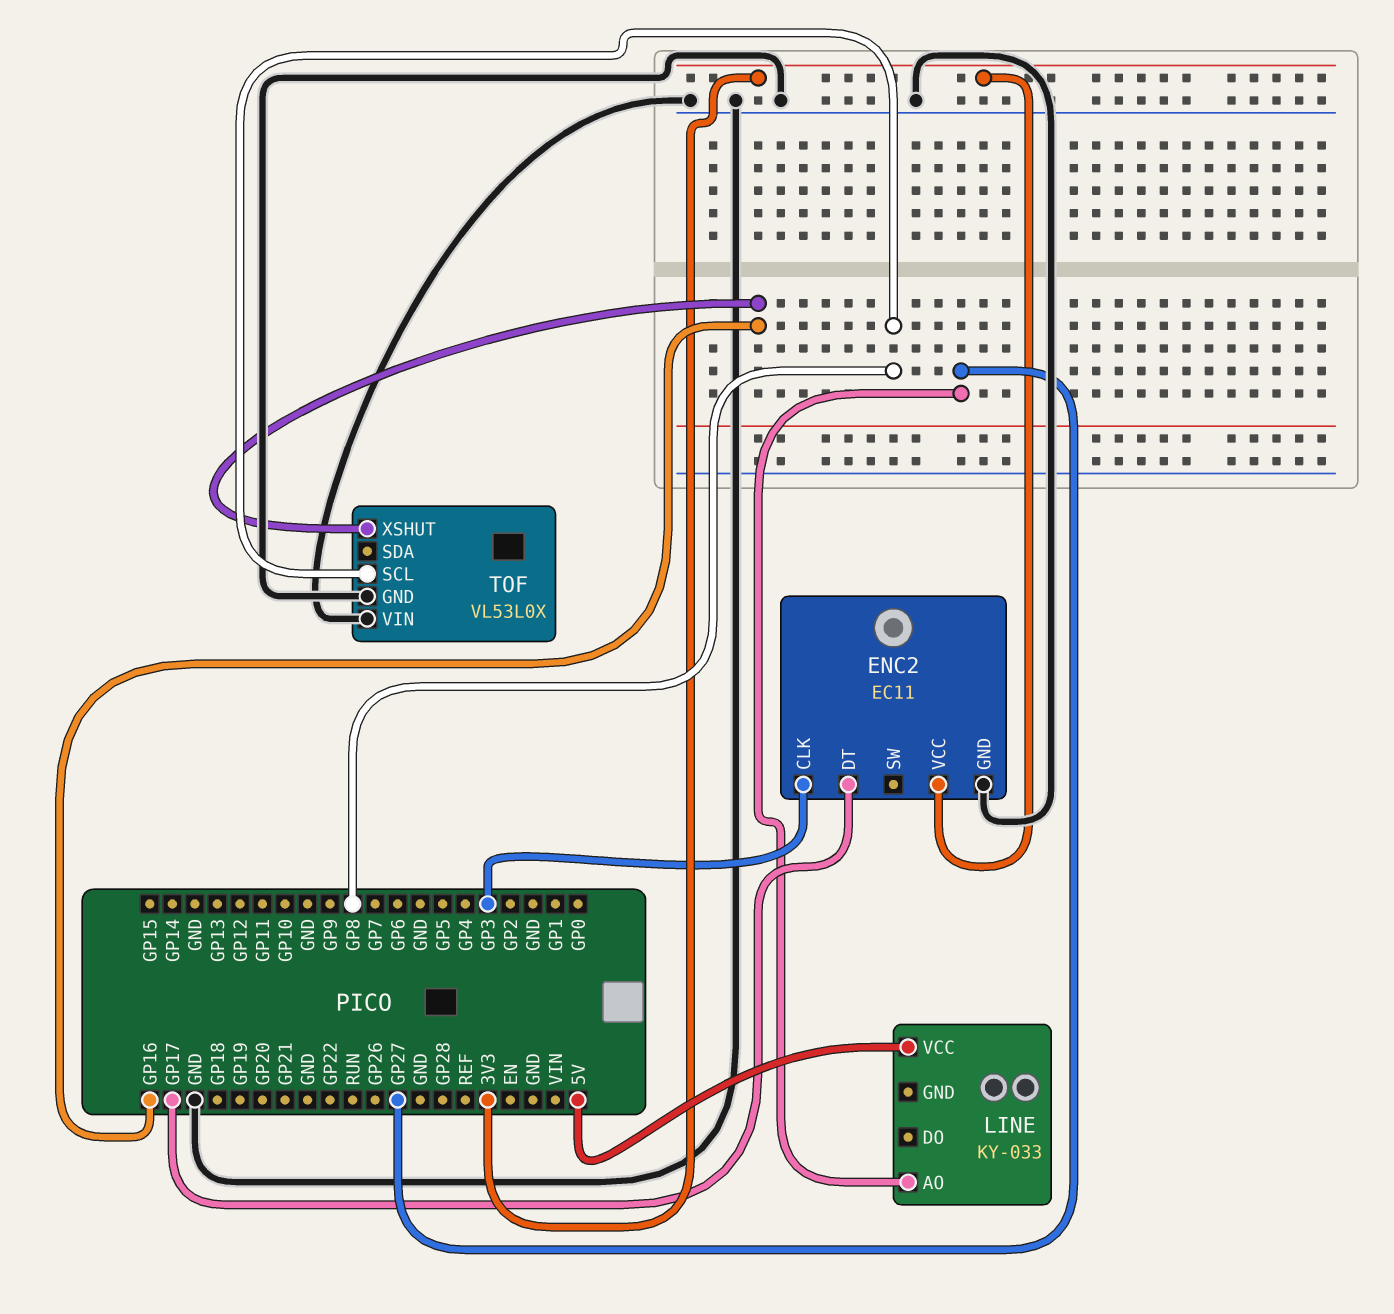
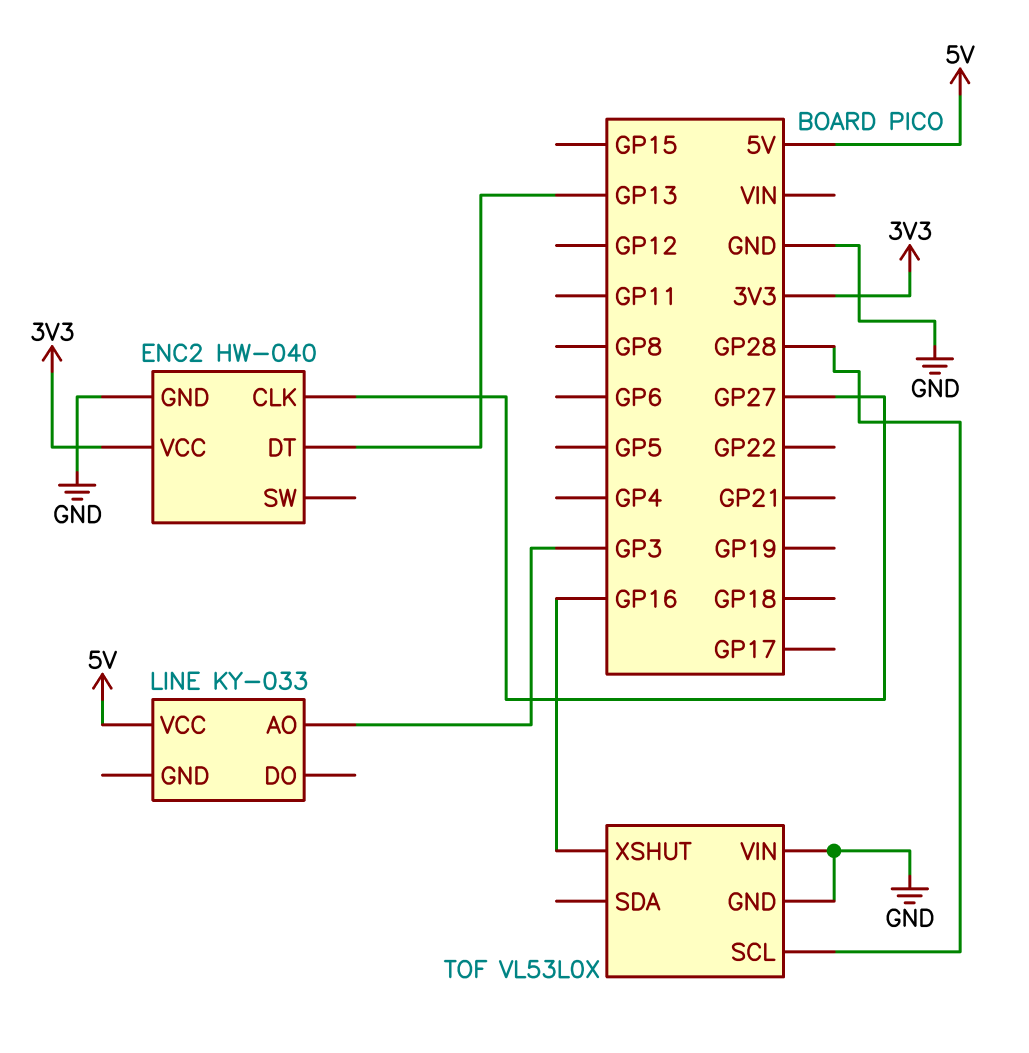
ENC2: EC11 -> HW-040
ENC2 pin CLK: GP3 -> GP27
ENC2 pin DT: GP17 -> GP13
LINE pin AO: GP27 -> GP3
TOF pin SCL: GP8 -> GP28

